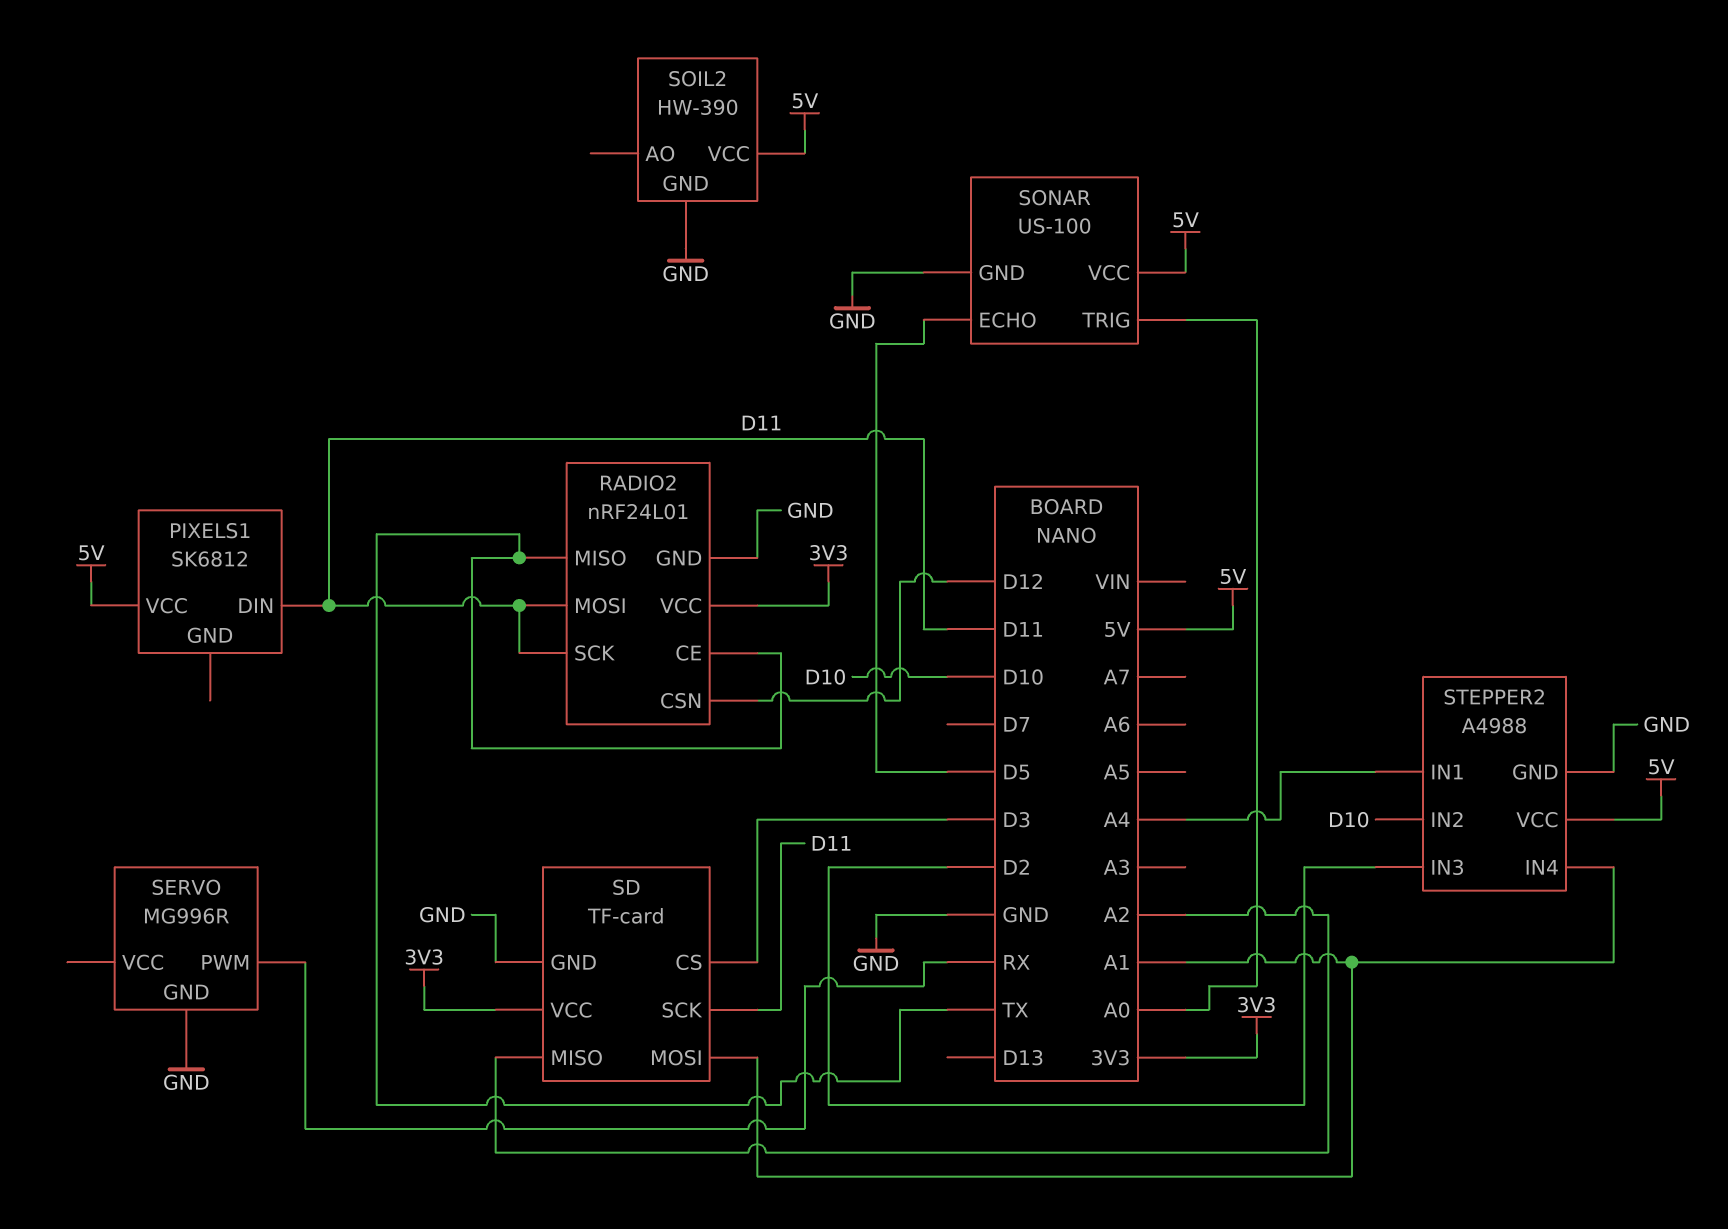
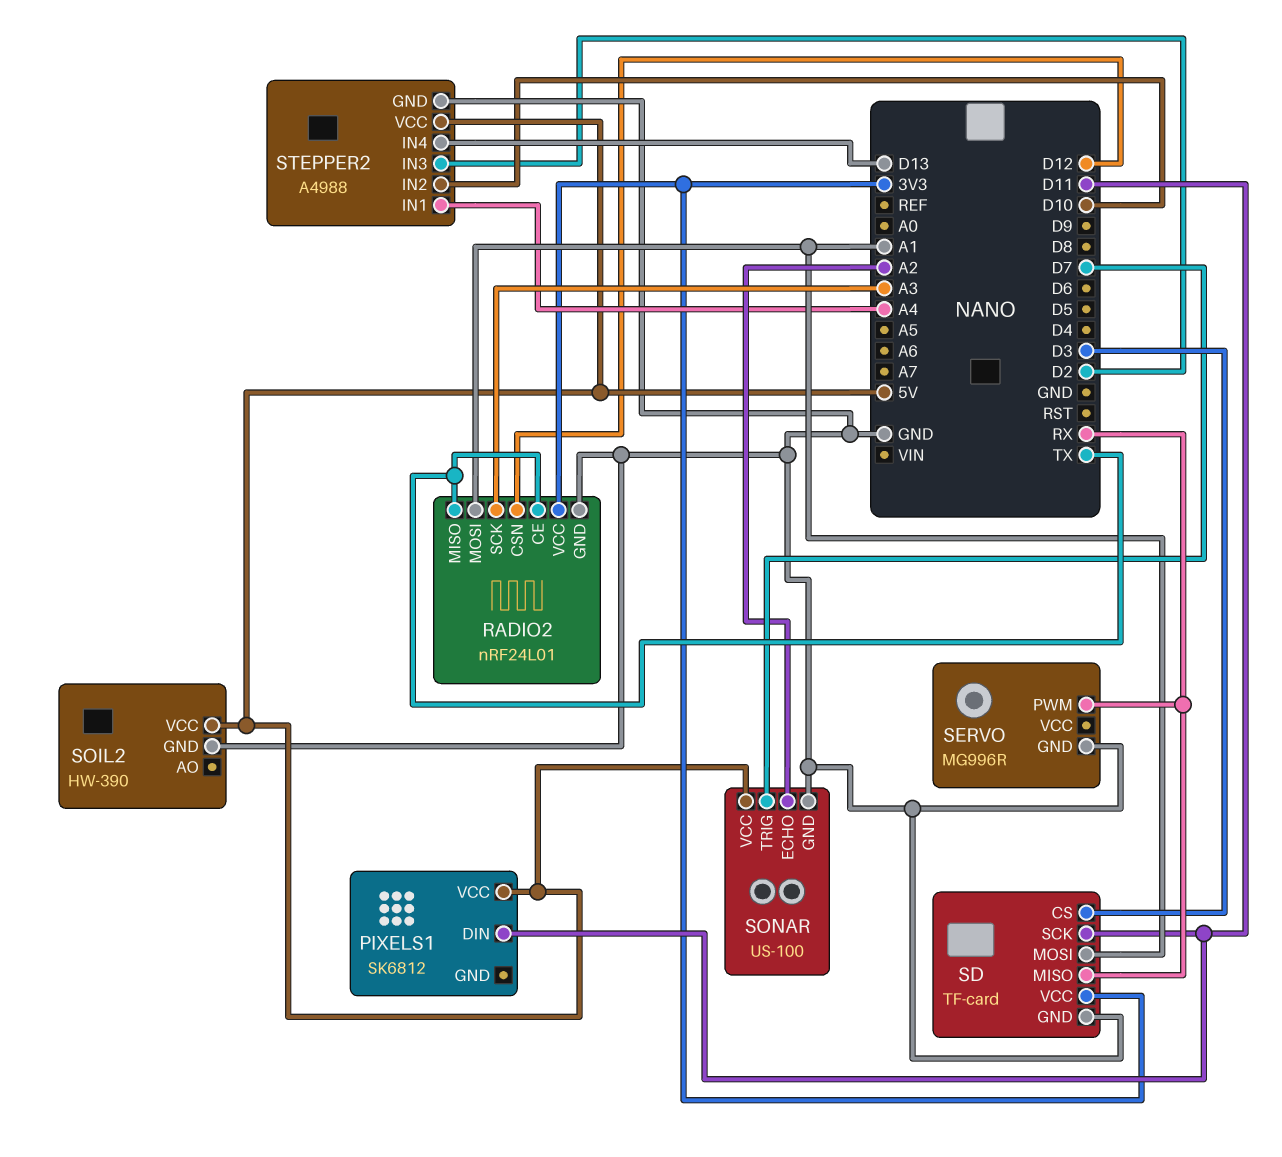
RADIO2 pin MOSI: D11 -> A1
RADIO2 pin SCK: D11 -> A3
SD pin MISO: A2 -> RX
SONAR pin ECHO: D5 -> A2
SONAR pin TRIG: A0 -> D7
STEPPER2 pin IN4: A1 -> D13

